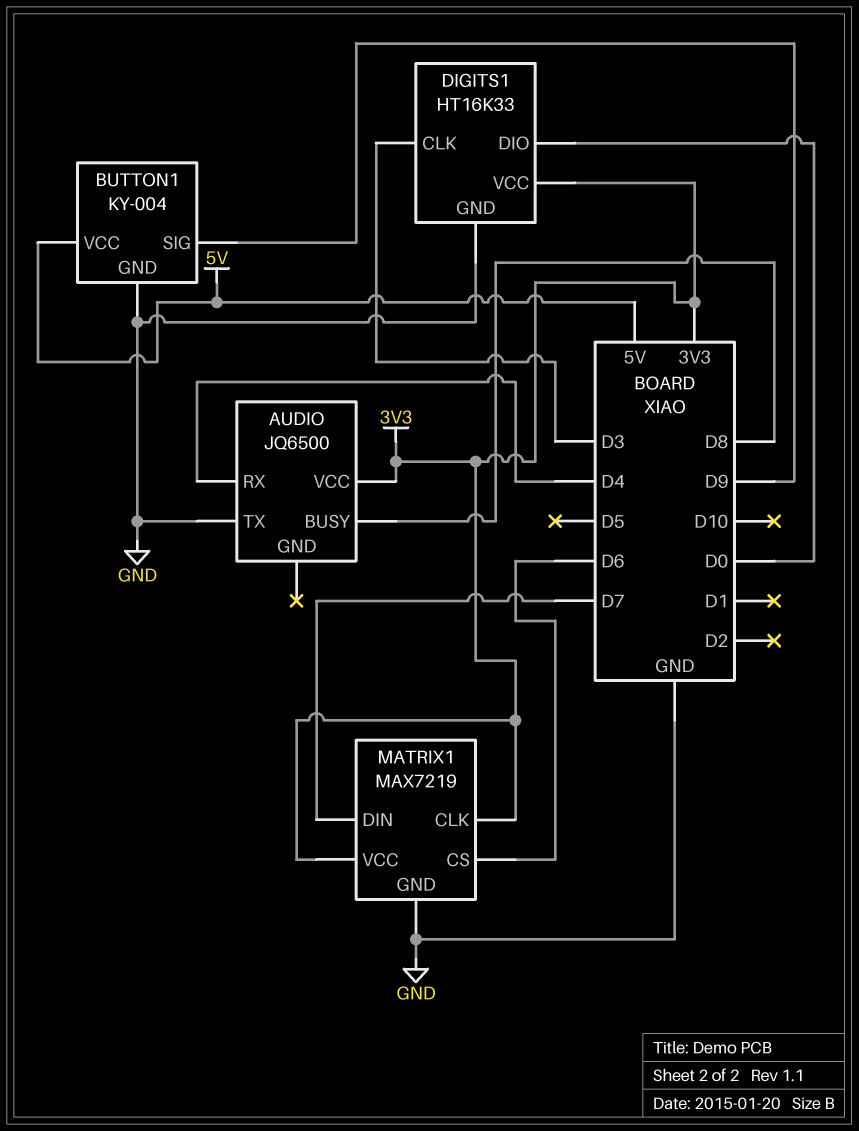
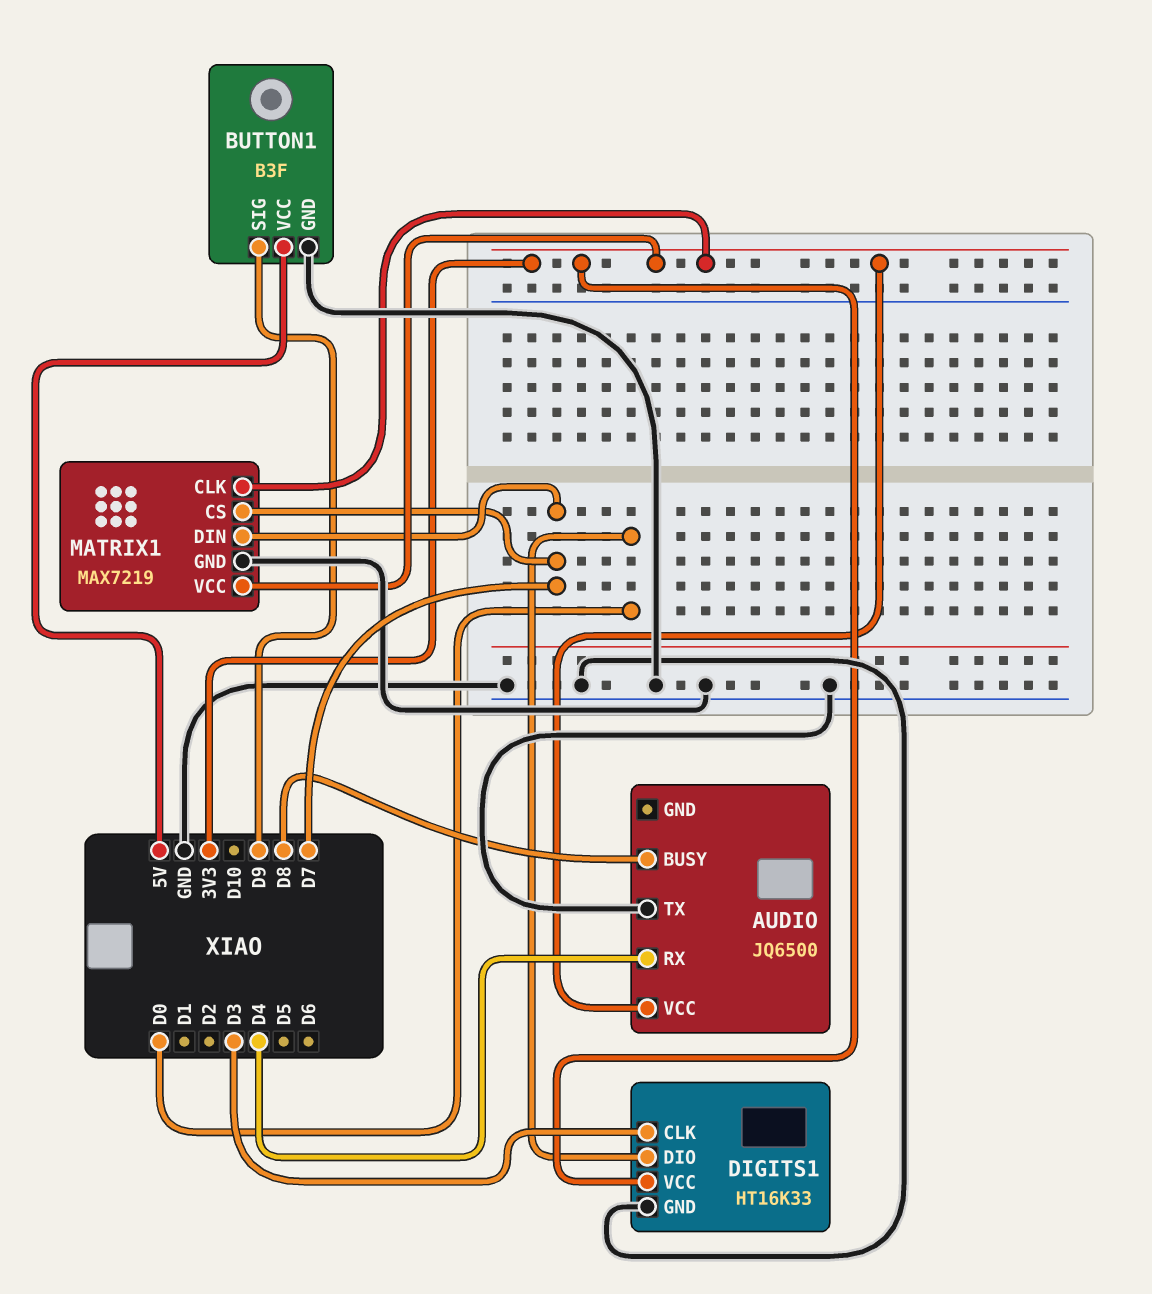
BUTTON1: KY-004 -> B3F
MATRIX1 pin CS: D6 -> D7

